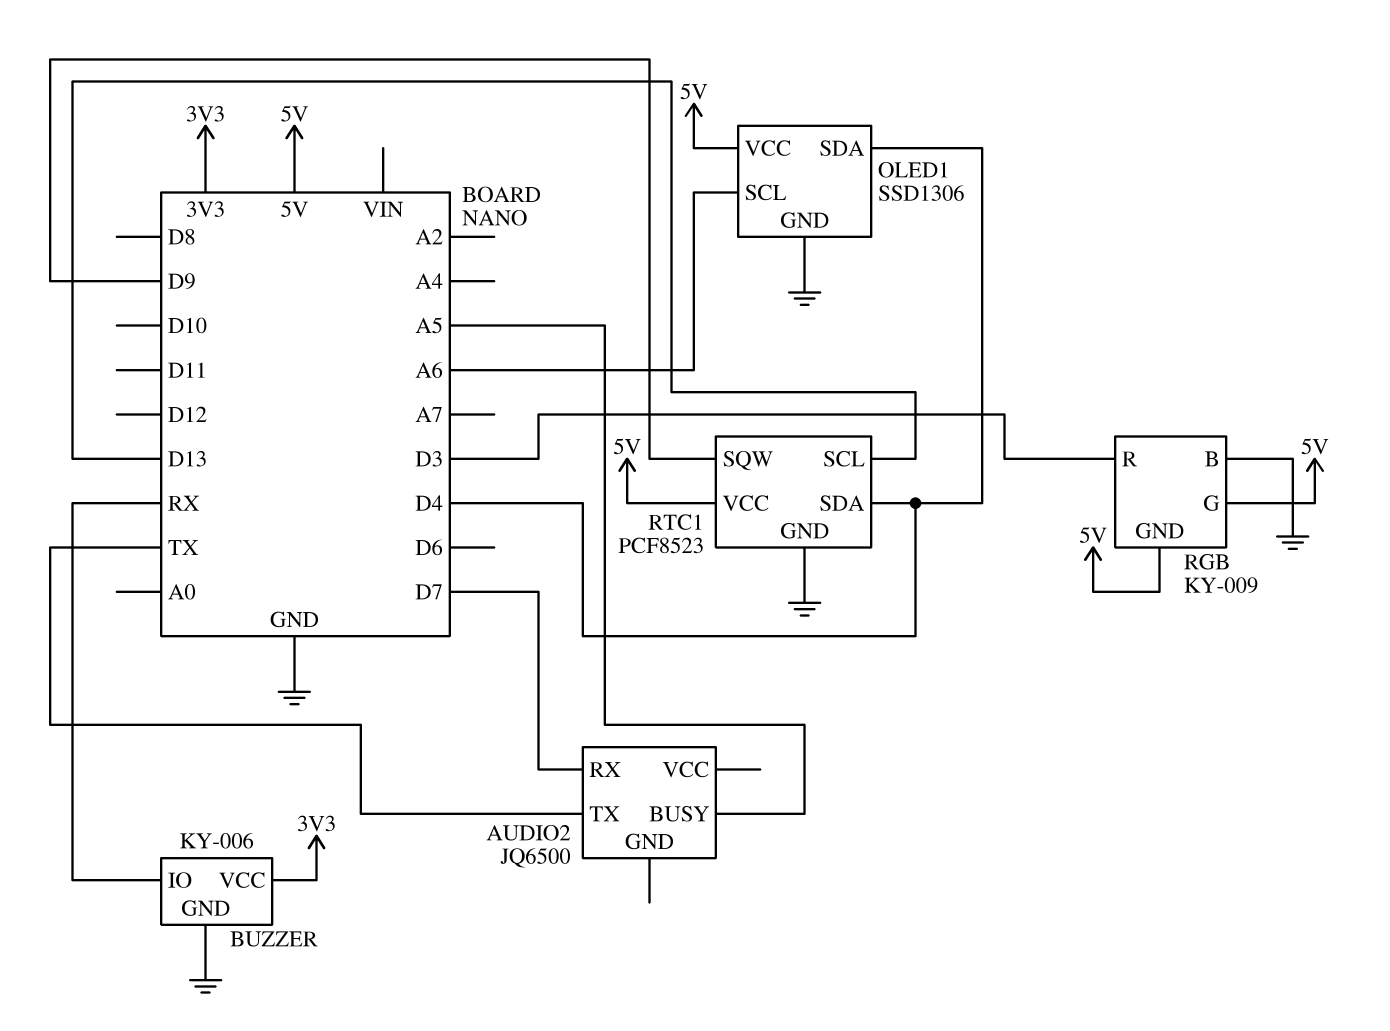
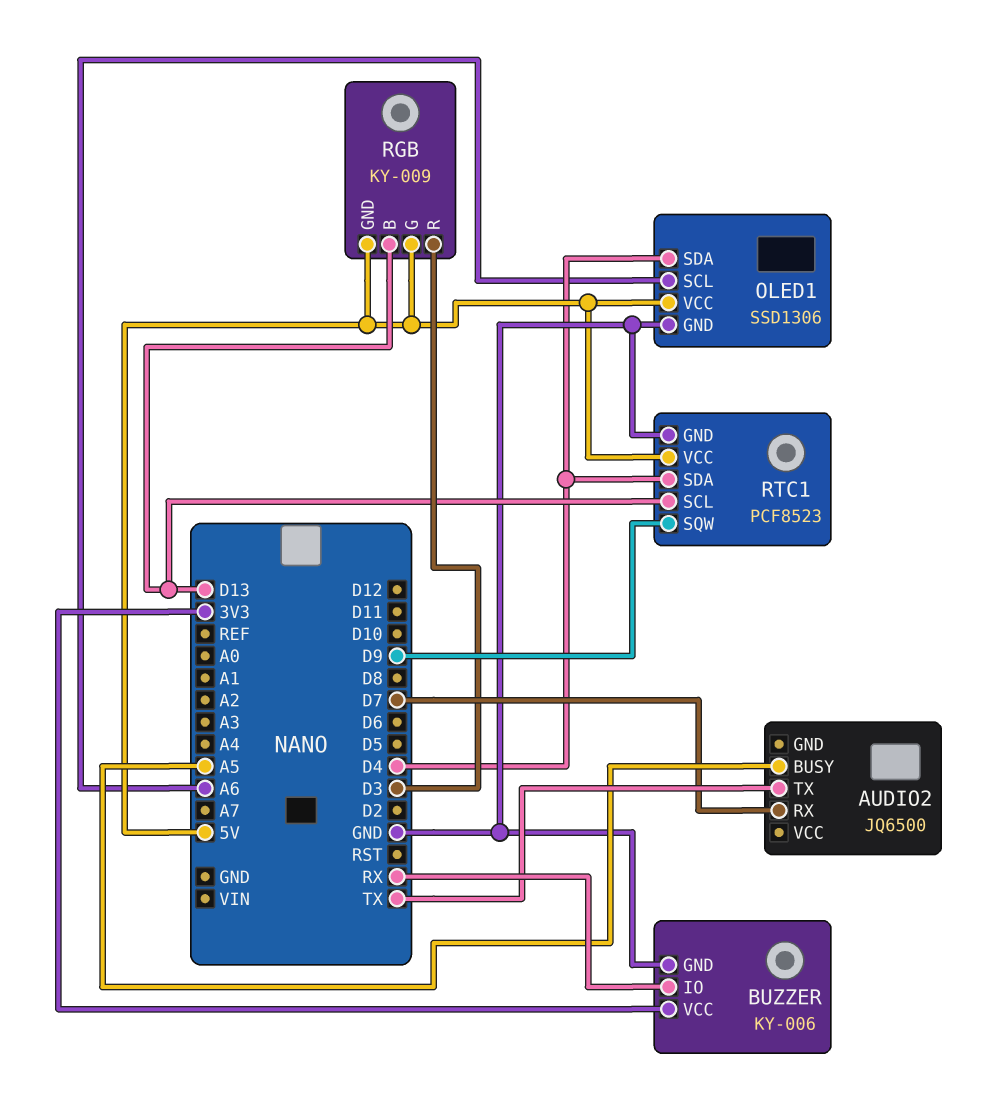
RGB pin B: GND -> D13

